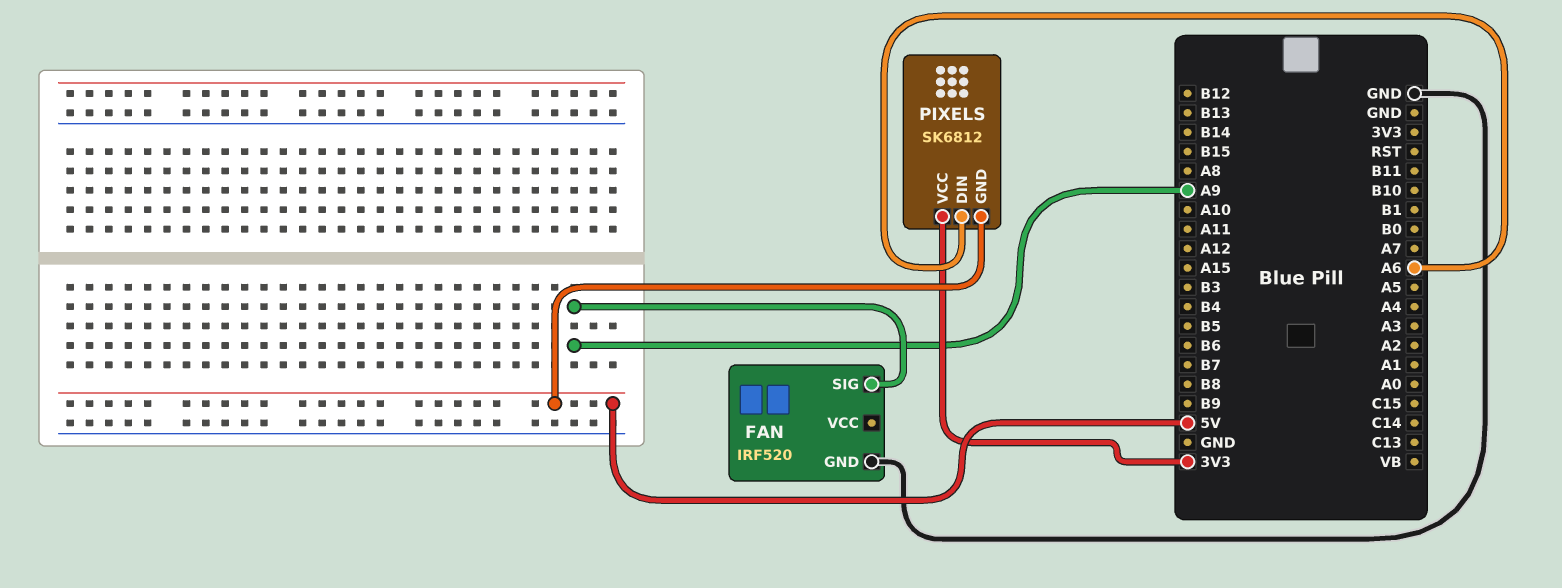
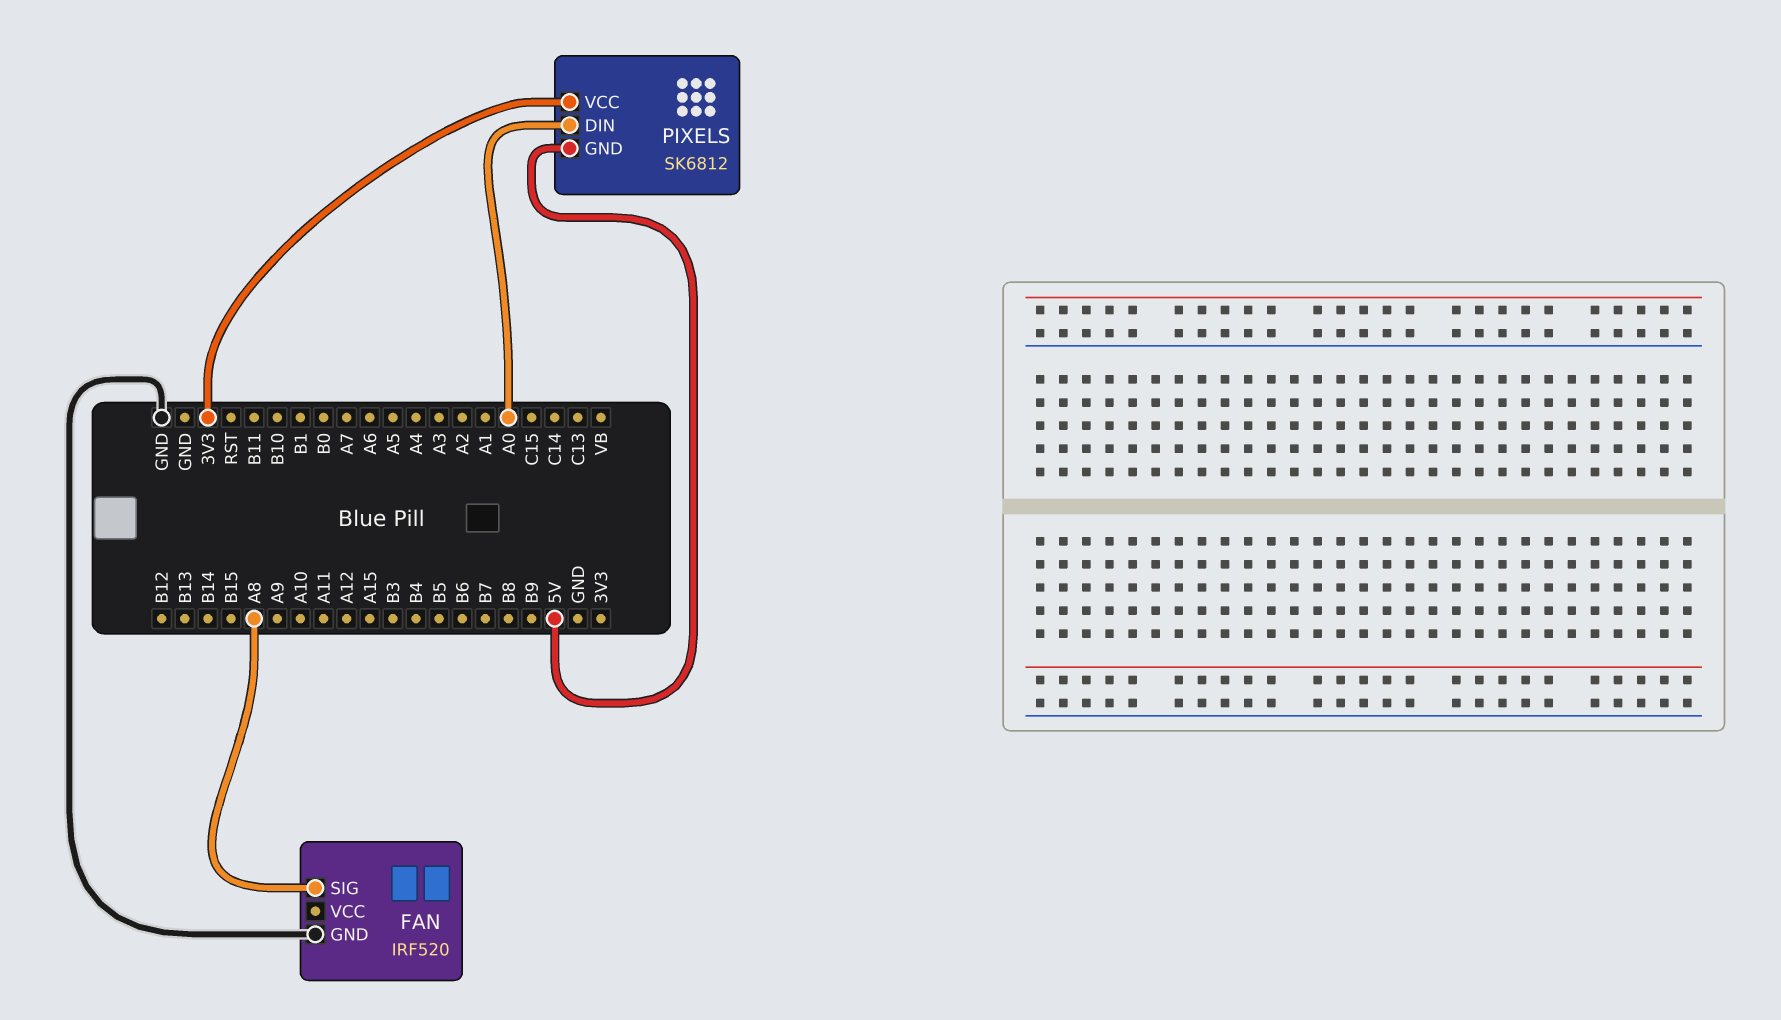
FAN pin SIG: A9 -> A8
PIXELS pin DIN: A6 -> A0

